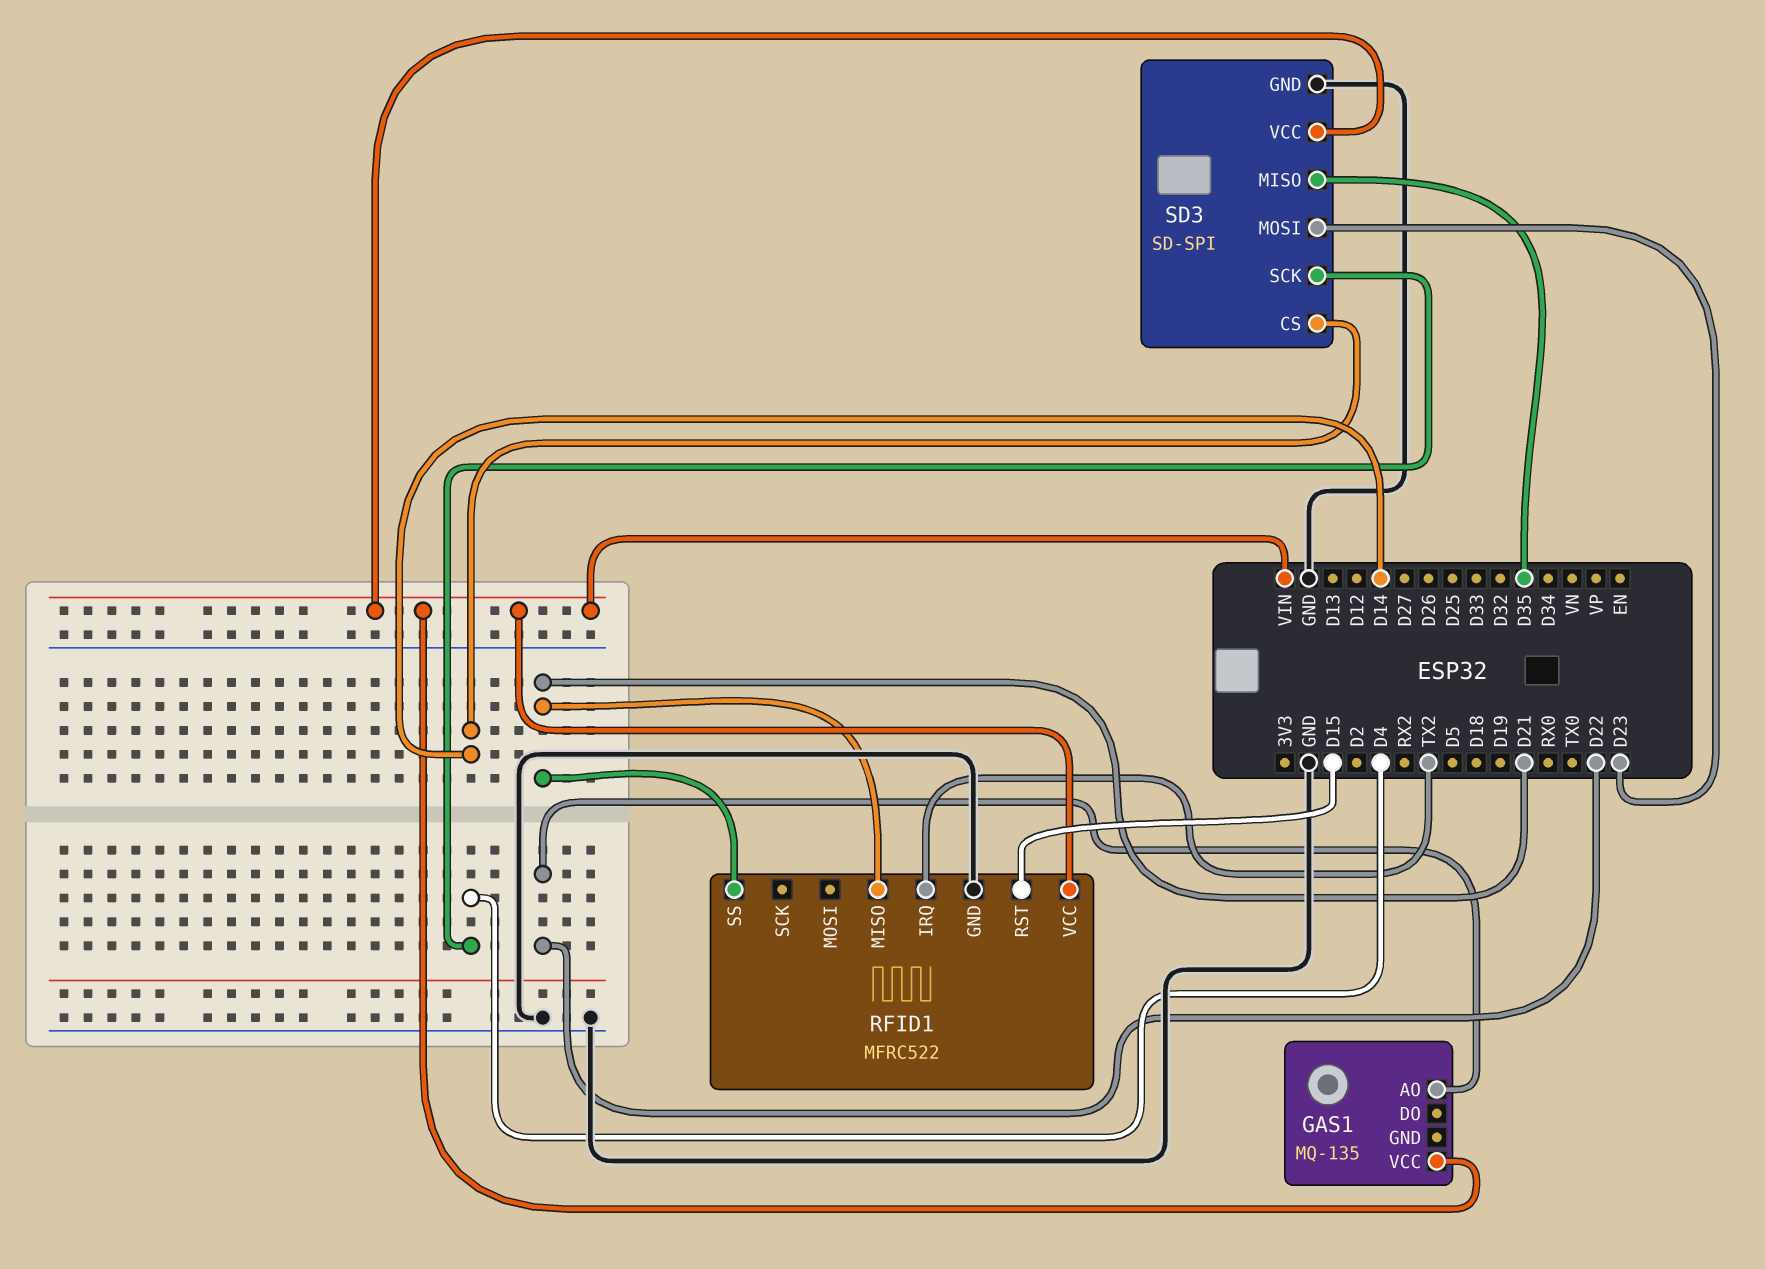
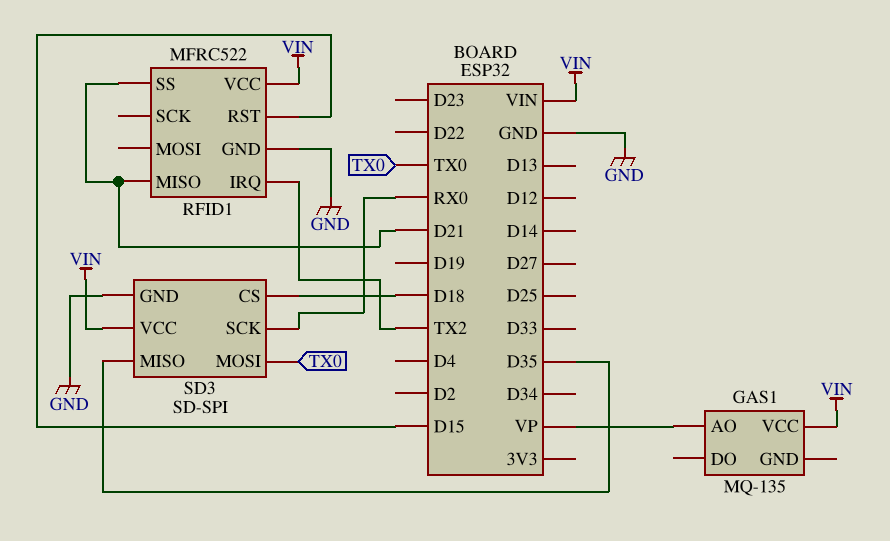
GAS1 pin AO: D22 -> VP
SD3 pin CS: D14 -> D18
SD3 pin MOSI: D23 -> TX0
SD3 pin SCK: D4 -> RX0

